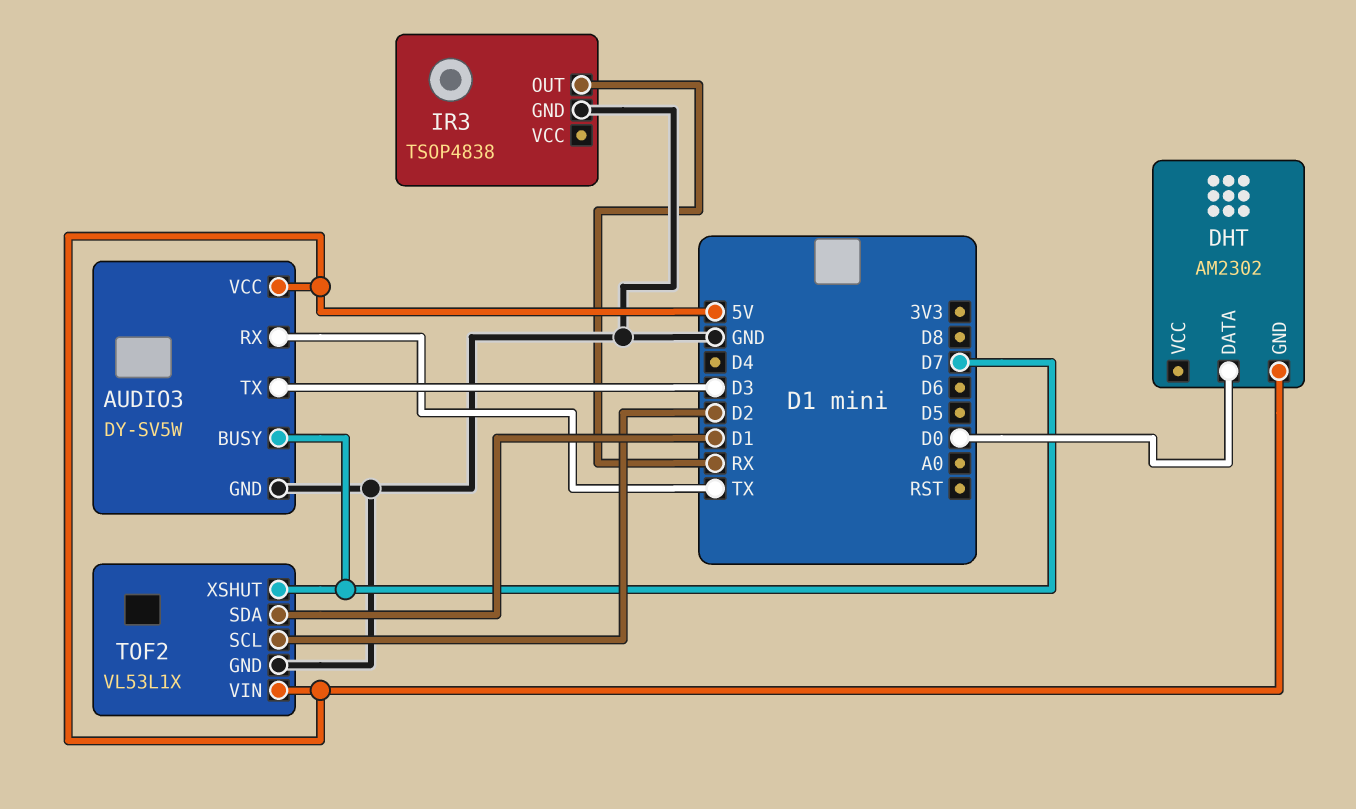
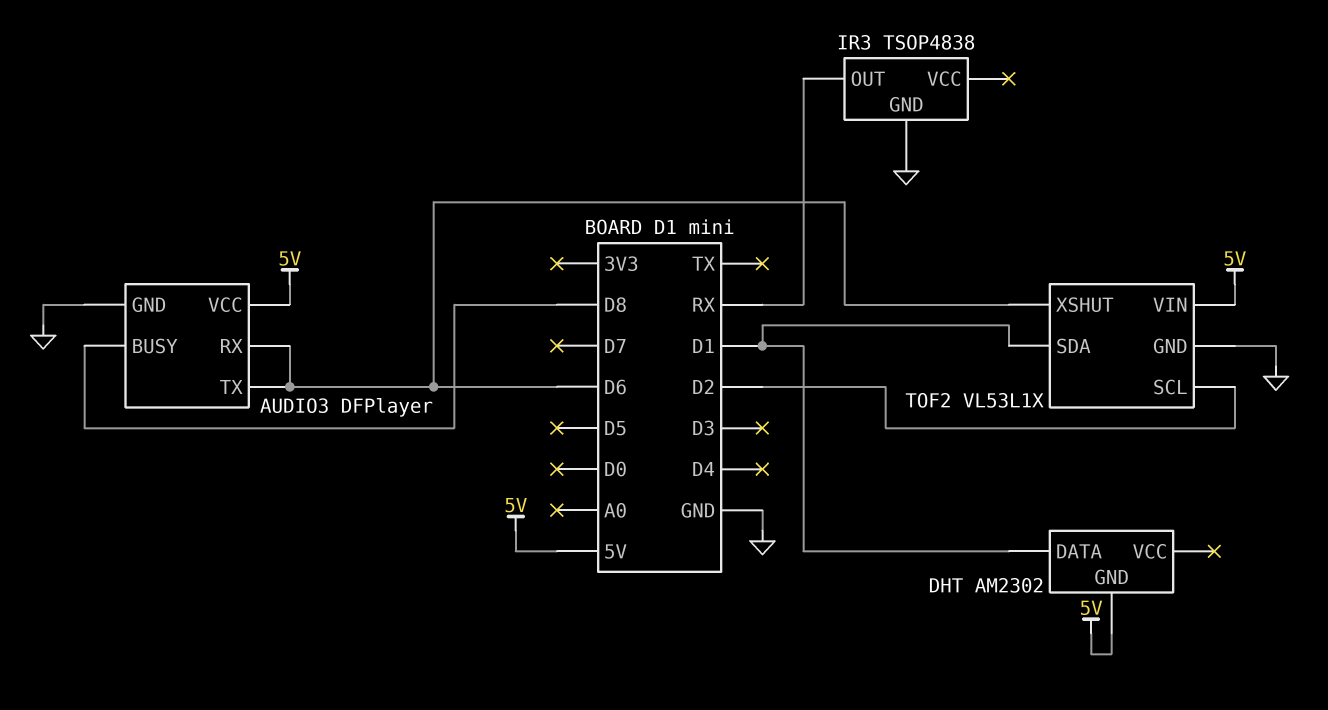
AUDIO3: DY-SV5W -> DFPlayer
AUDIO3 pin BUSY: D7 -> D8
AUDIO3 pin RX: TX -> D6
AUDIO3 pin TX: D3 -> D6
DHT pin DATA: D0 -> D1
TOF2 pin XSHUT: D7 -> D6

